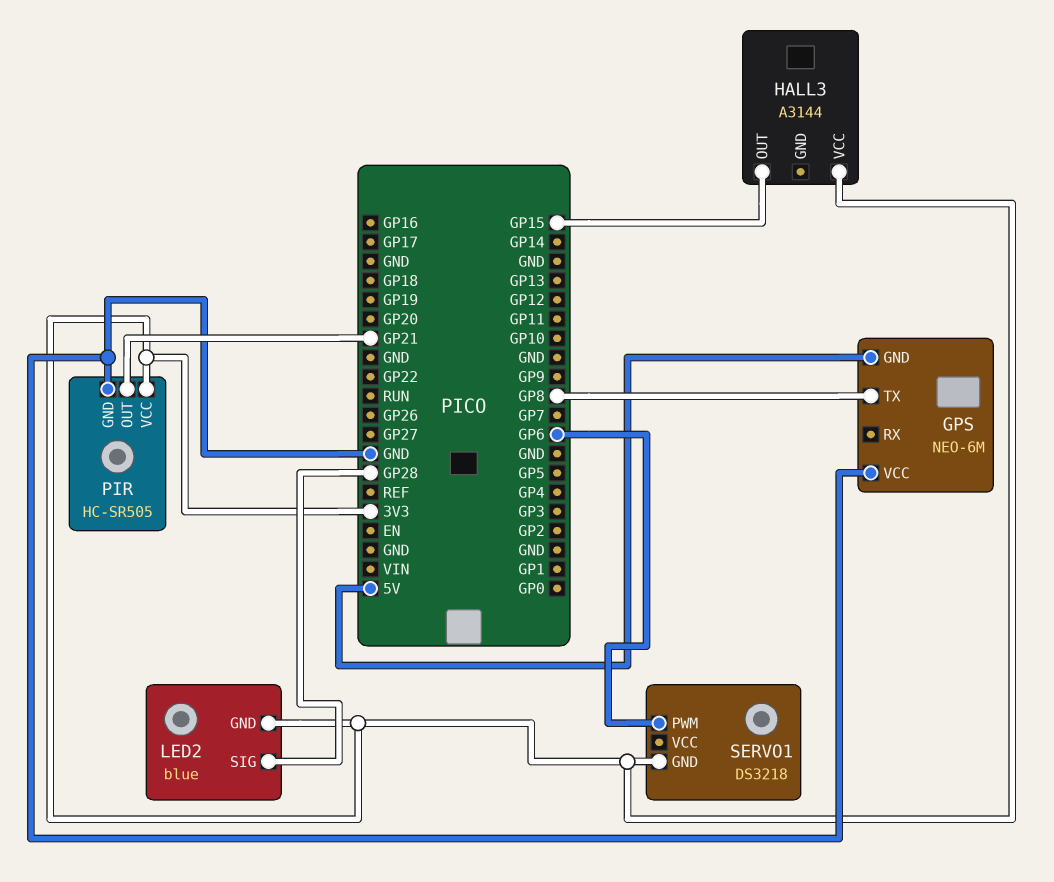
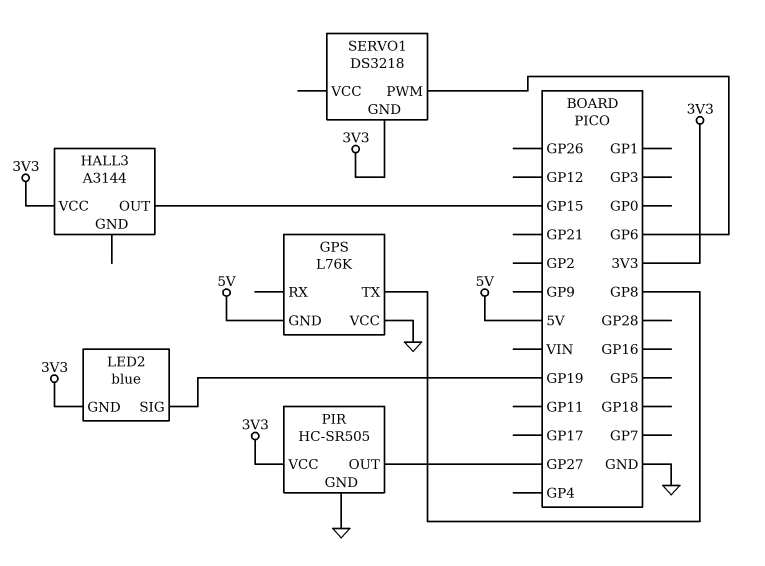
GPS: NEO-6M -> L76K
LED2 pin SIG: GP28 -> GP19
PIR pin OUT: GP21 -> GP27

